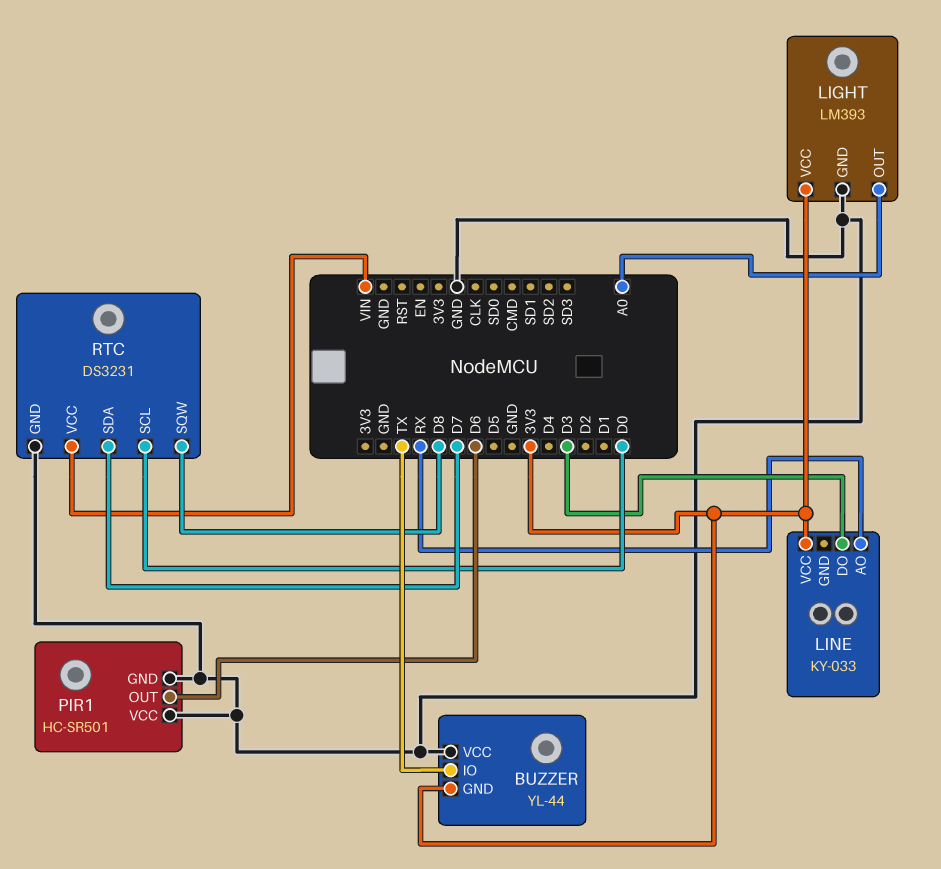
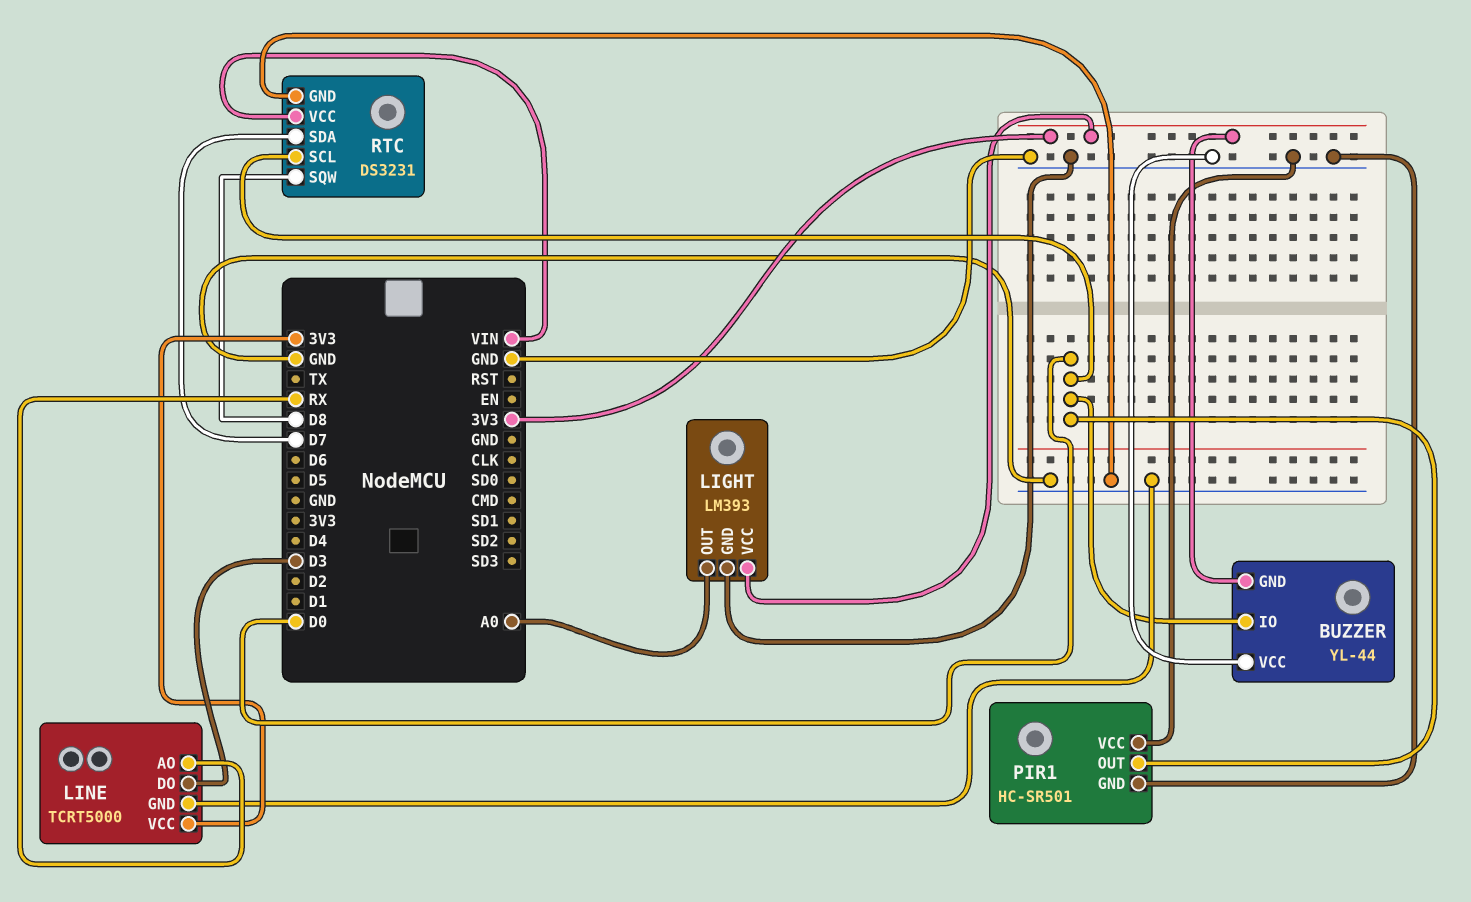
BUZZER pin IO: TX -> D0
LINE: KY-033 -> TCRT5000
LINE pin GND: none -> GND
PIR1 pin OUT: D6 -> D0

